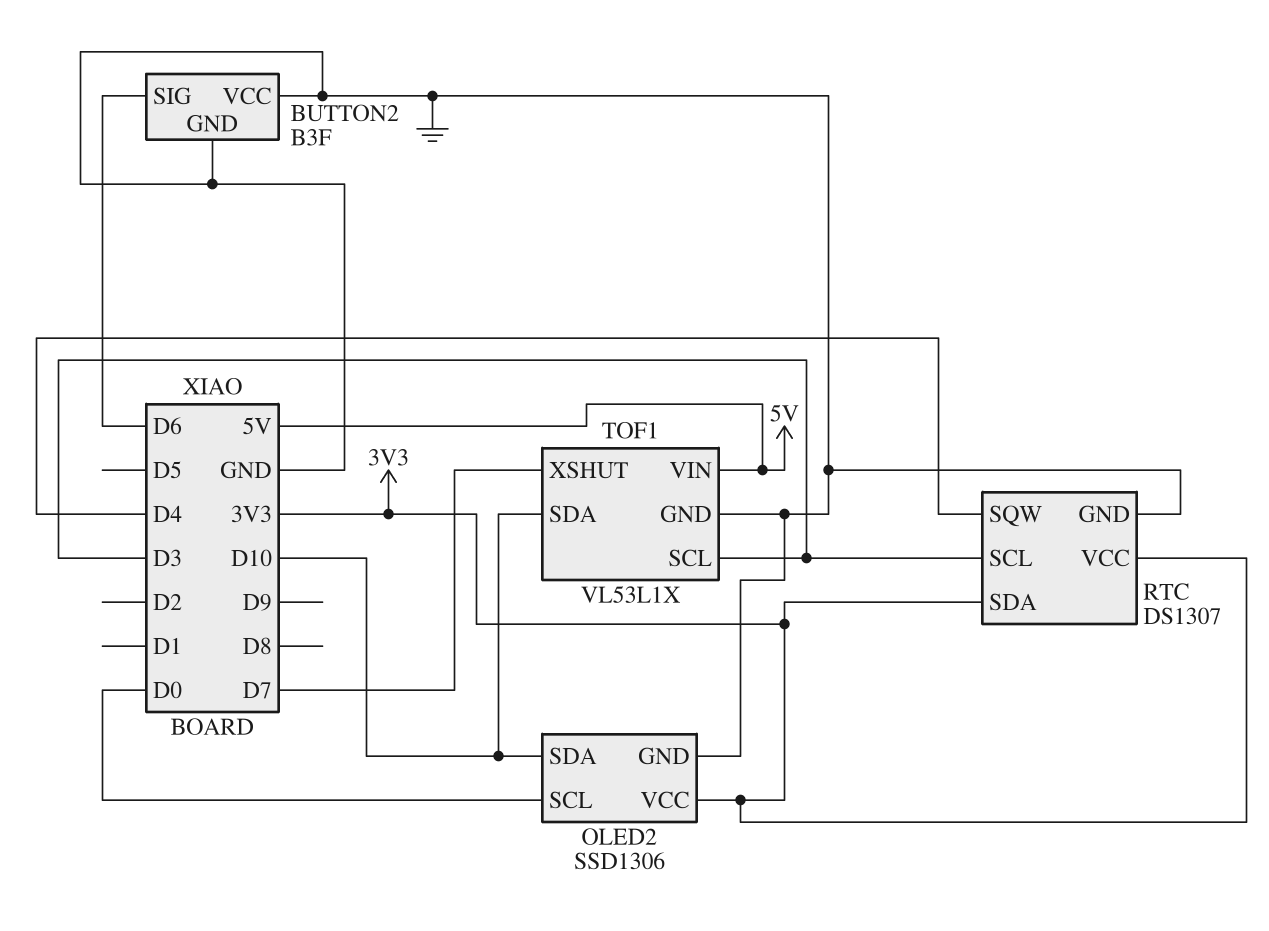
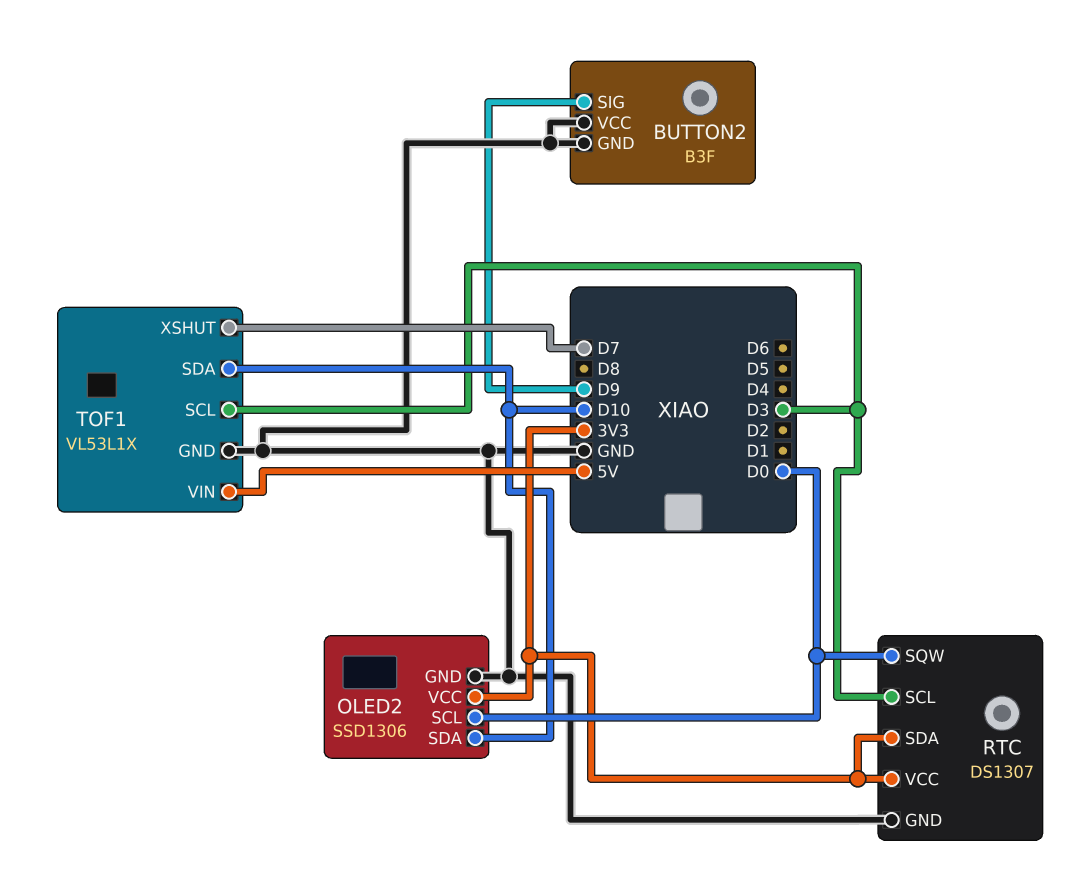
BUTTON2 pin SIG: D6 -> D9
RTC pin SQW: D4 -> D0

